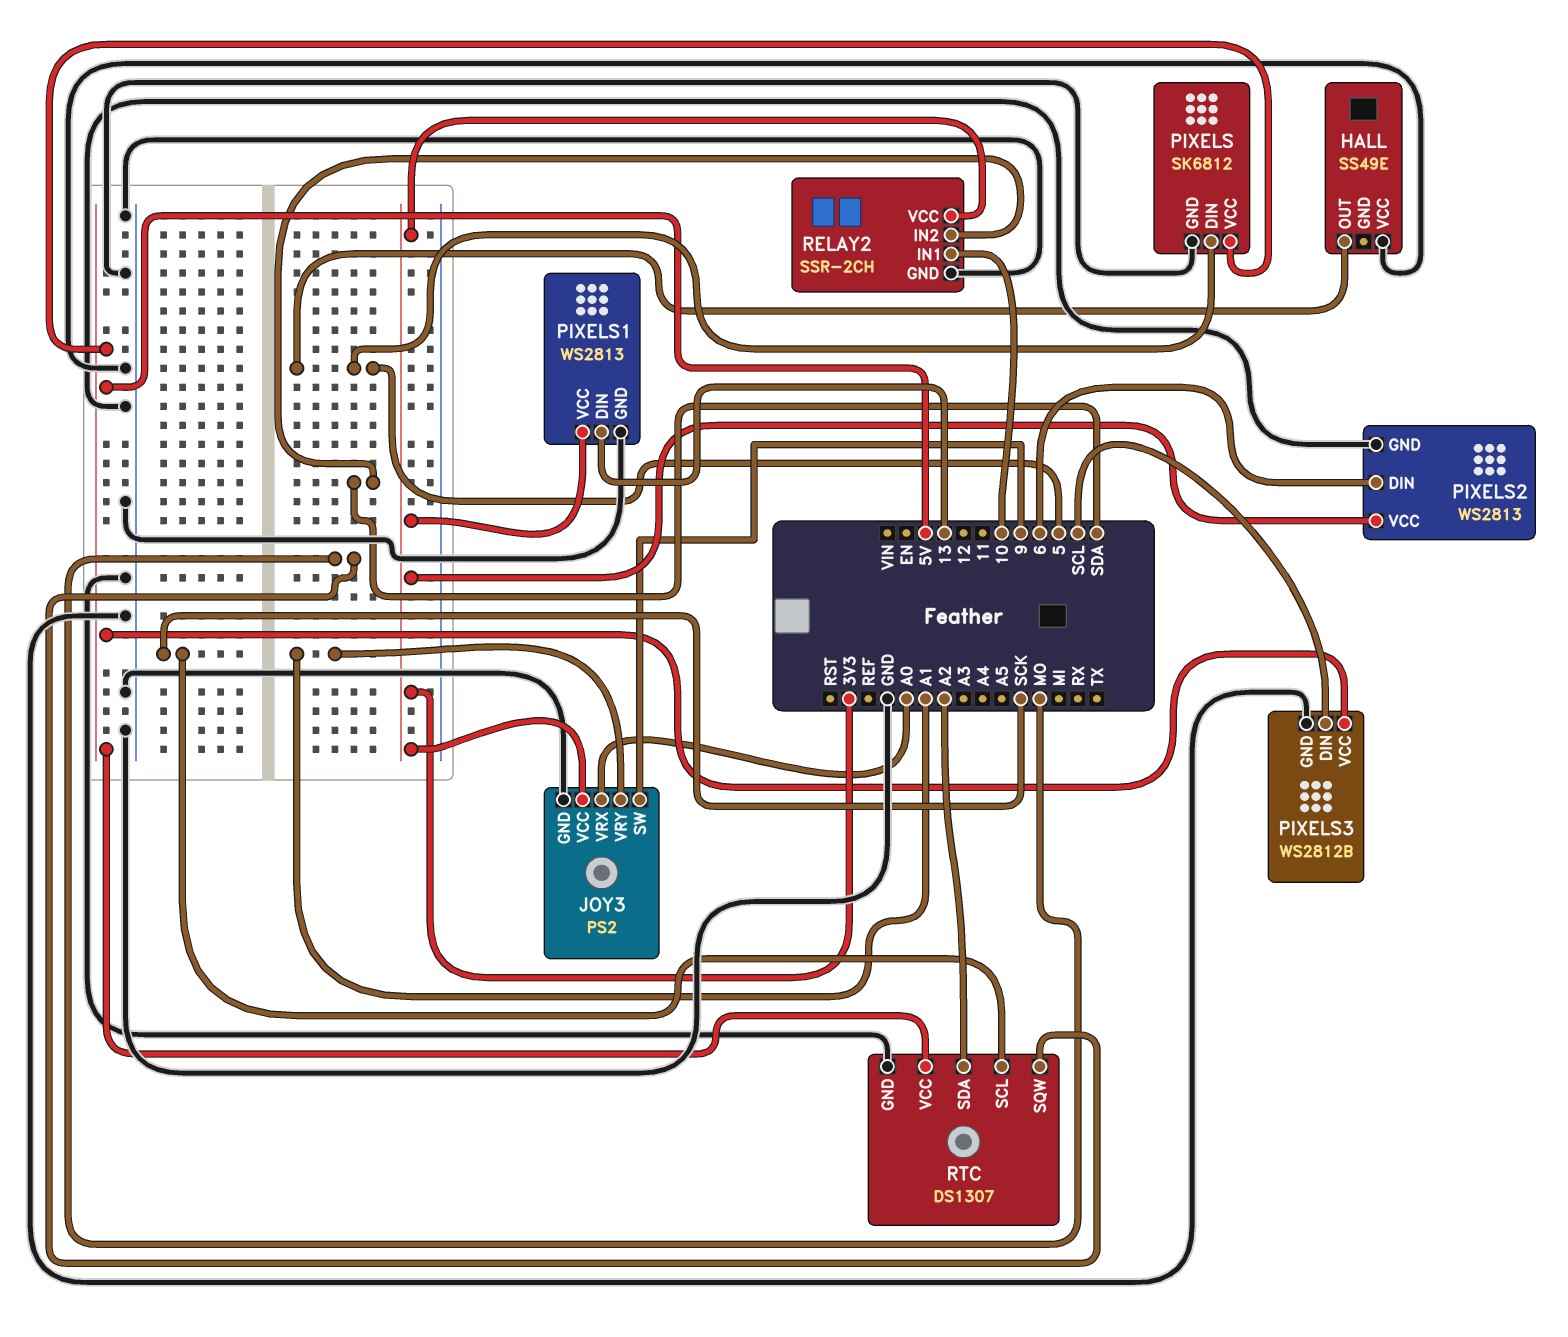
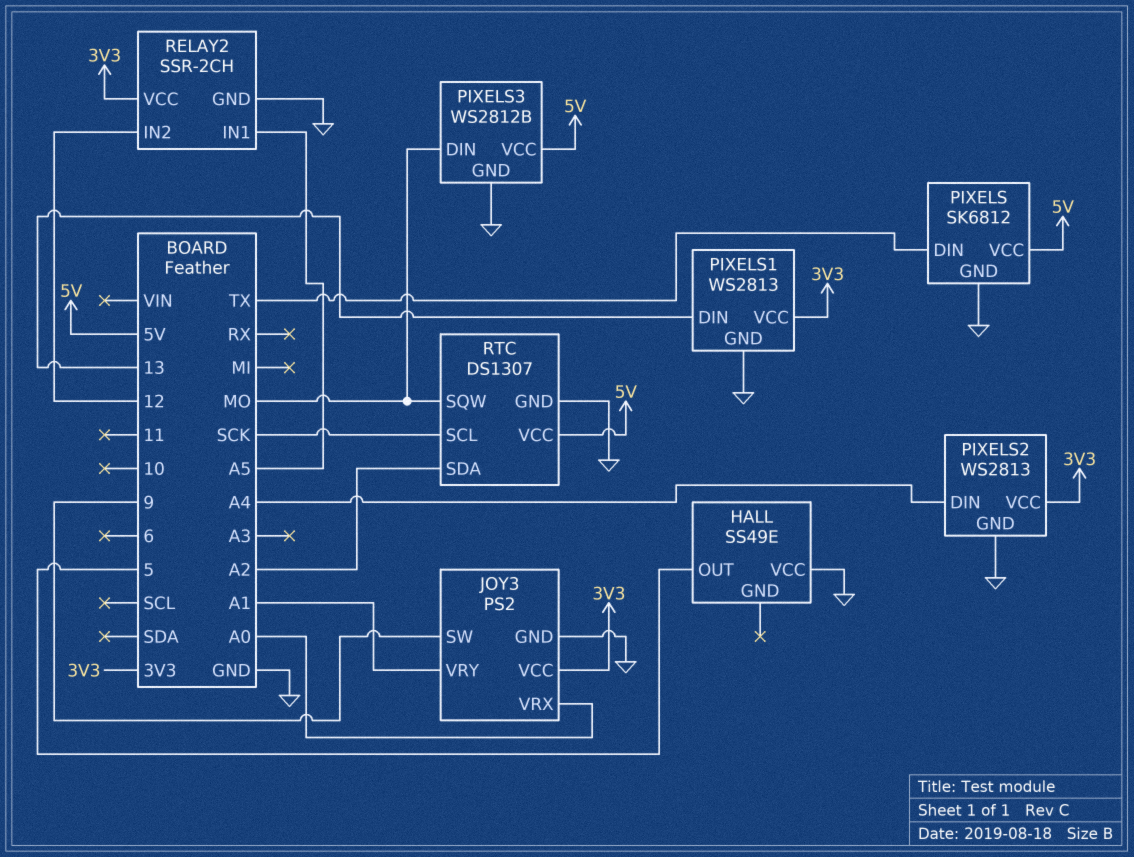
PIXELS pin DIN: 5 -> TX
PIXELS2 pin DIN: 6 -> A4
PIXELS3 pin DIN: SCL -> MO
RELAY2 pin IN1: 10 -> A5
RELAY2 pin IN2: SDA -> 12

